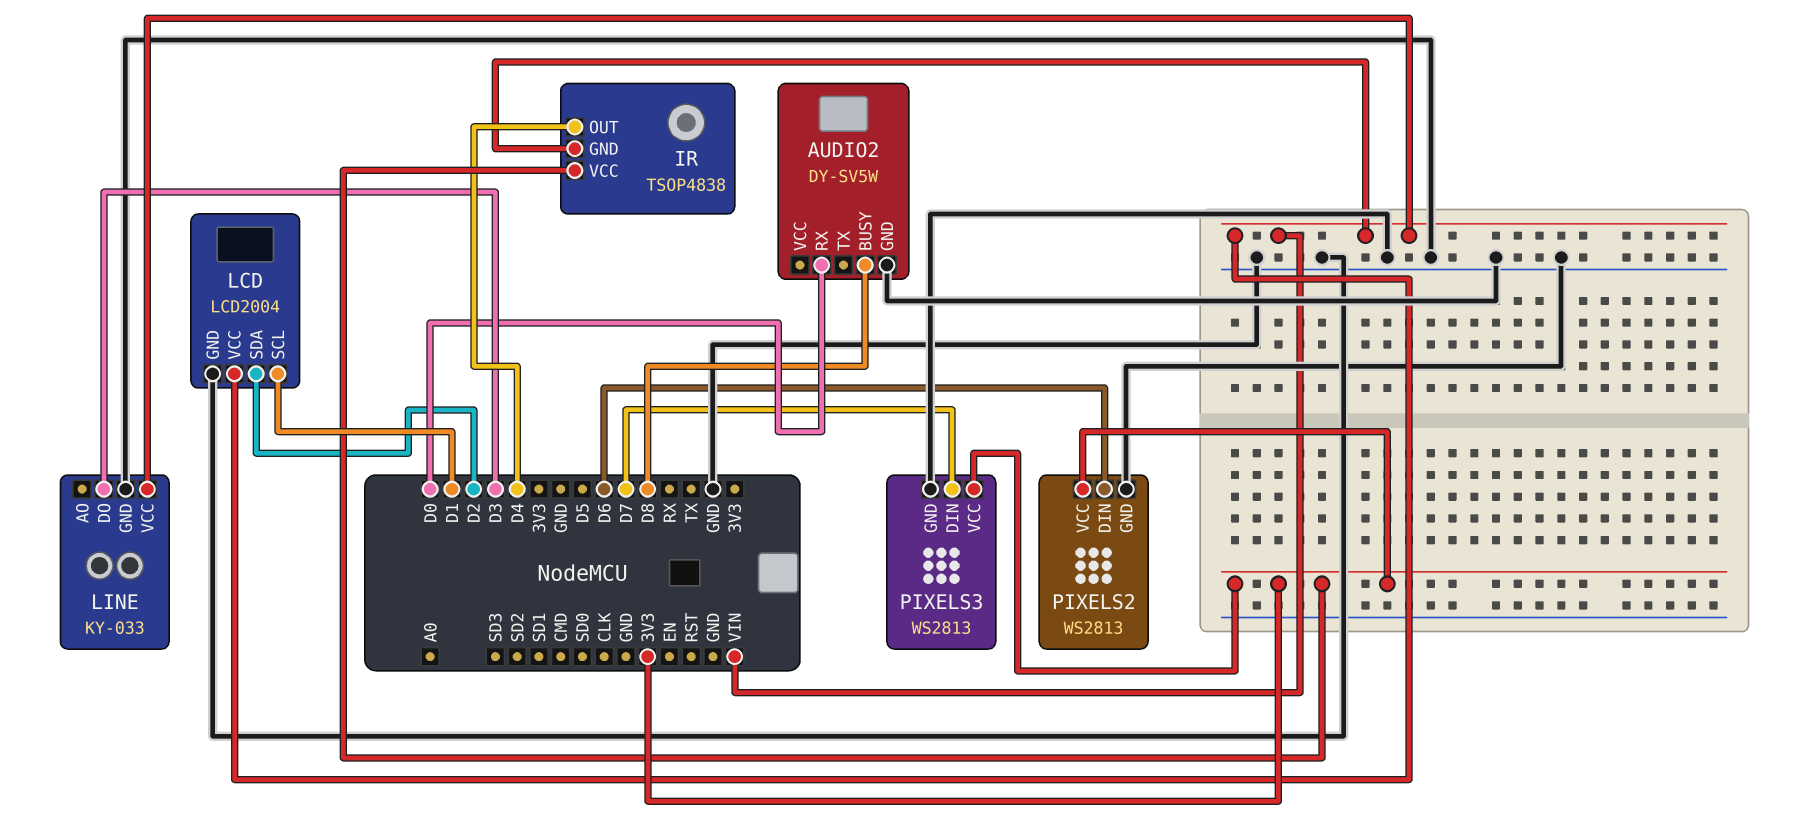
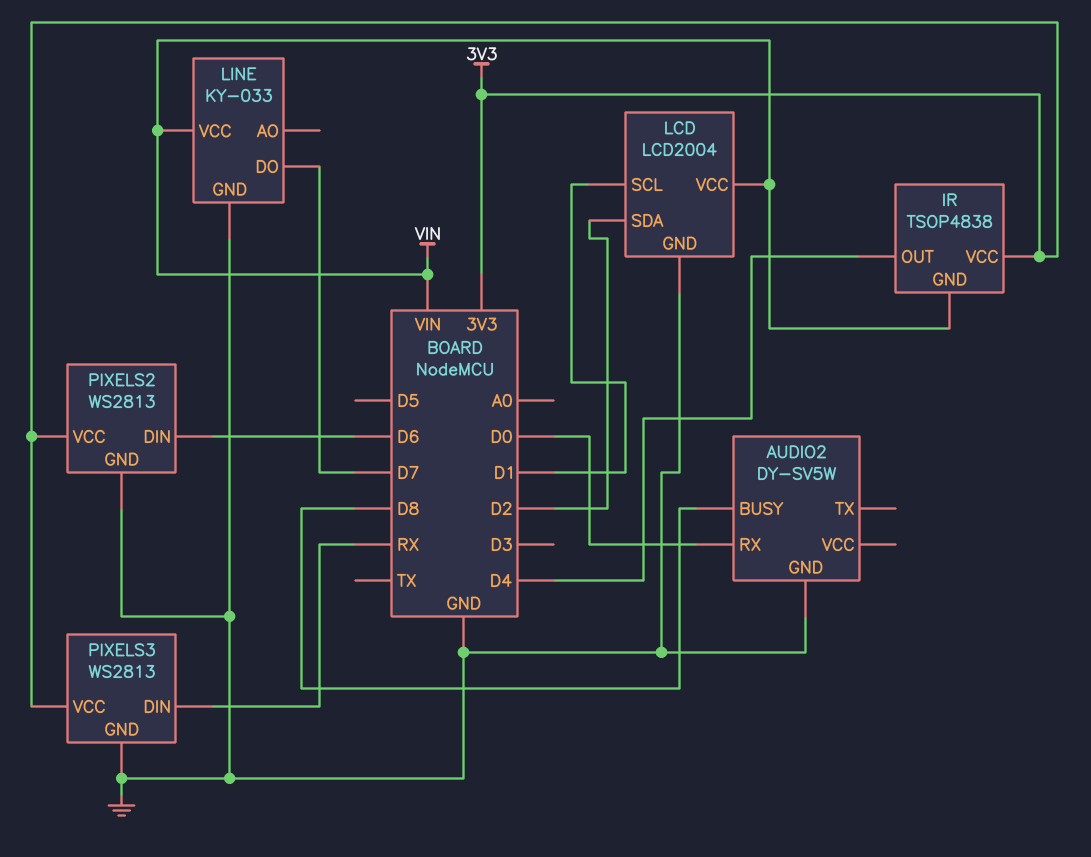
LINE pin DO: D3 -> D7
PIXELS3 pin DIN: D7 -> RX

